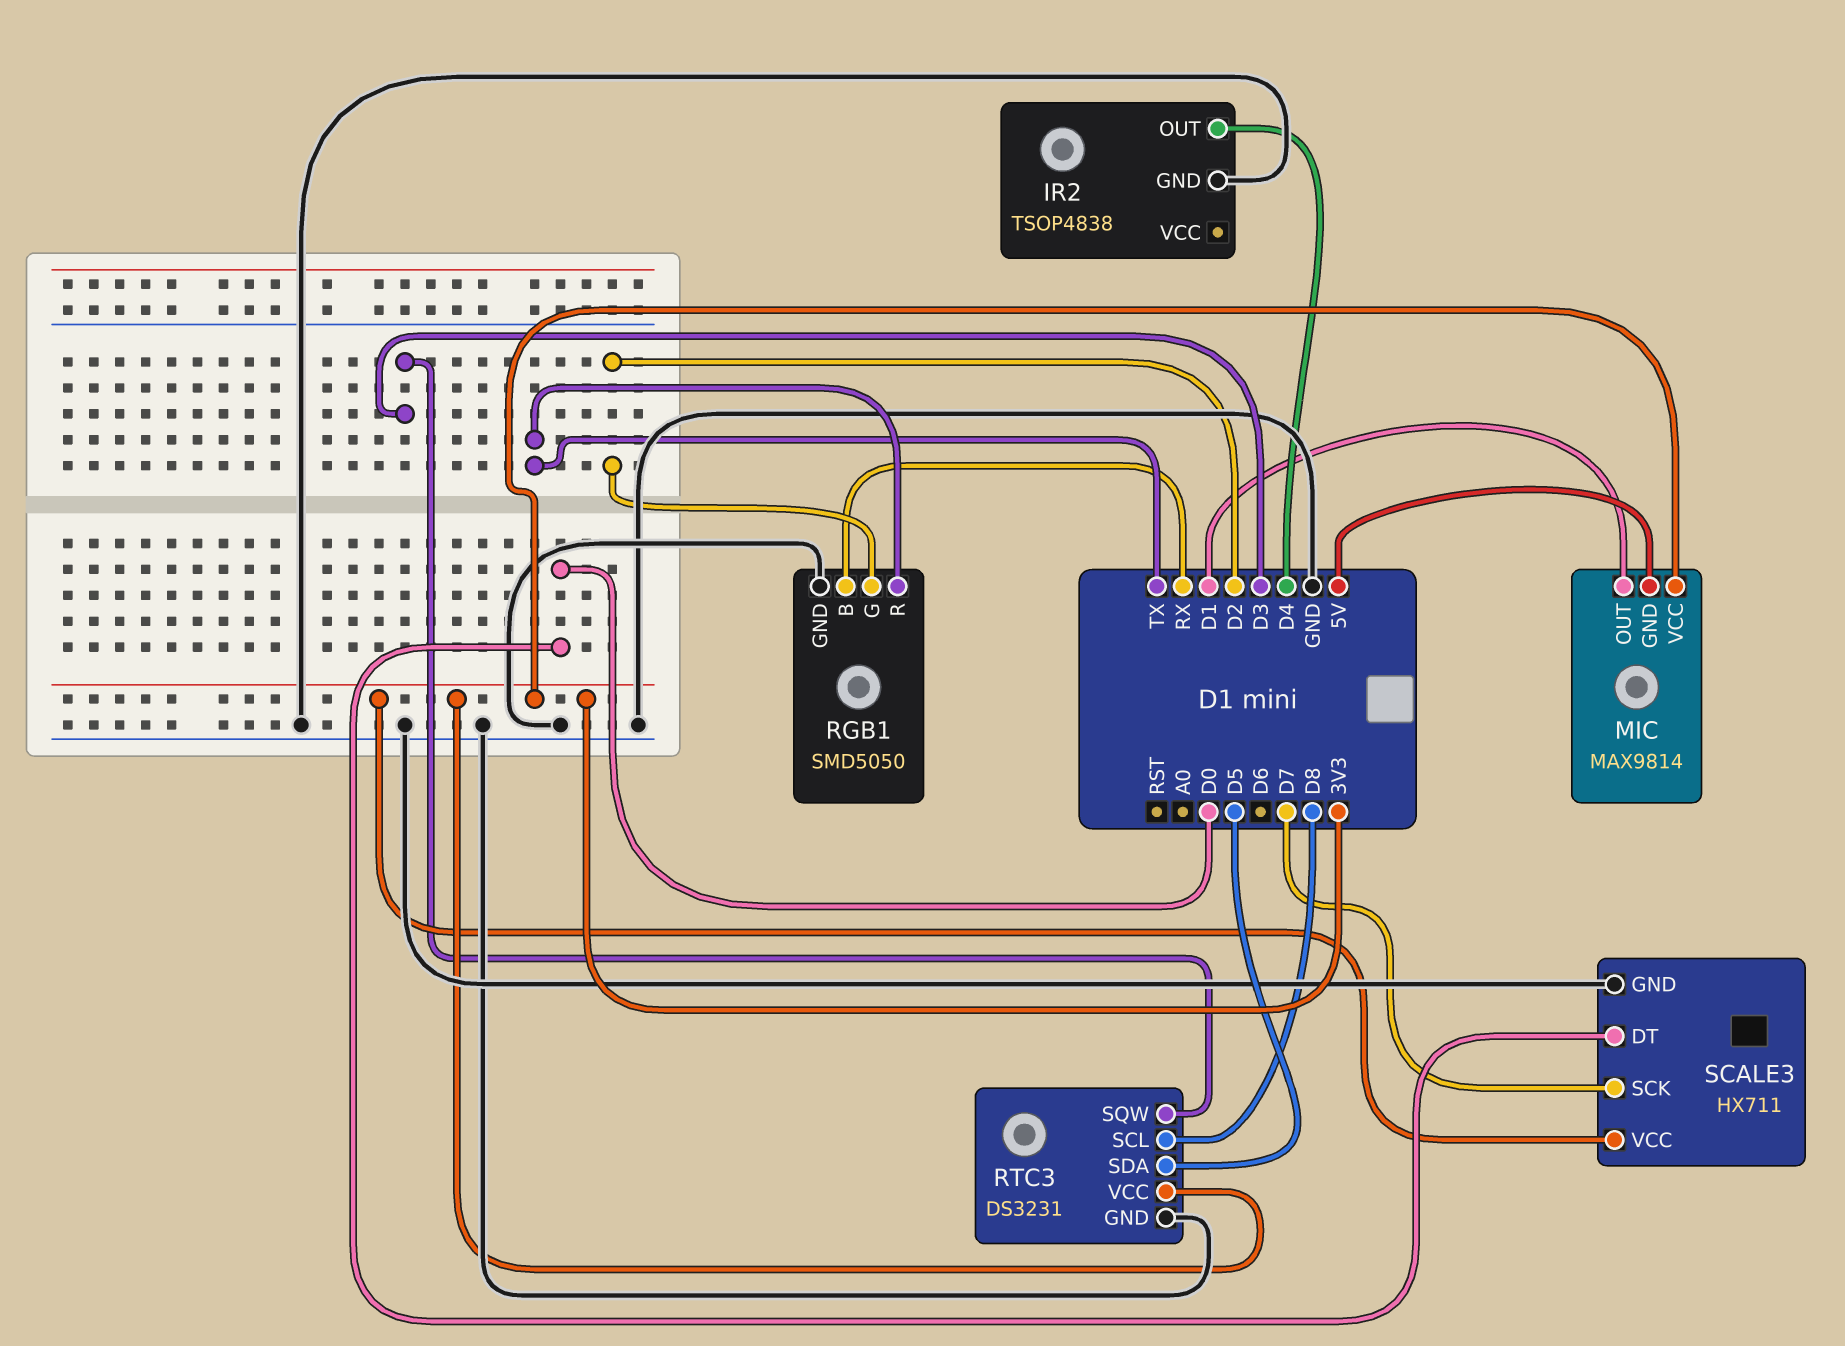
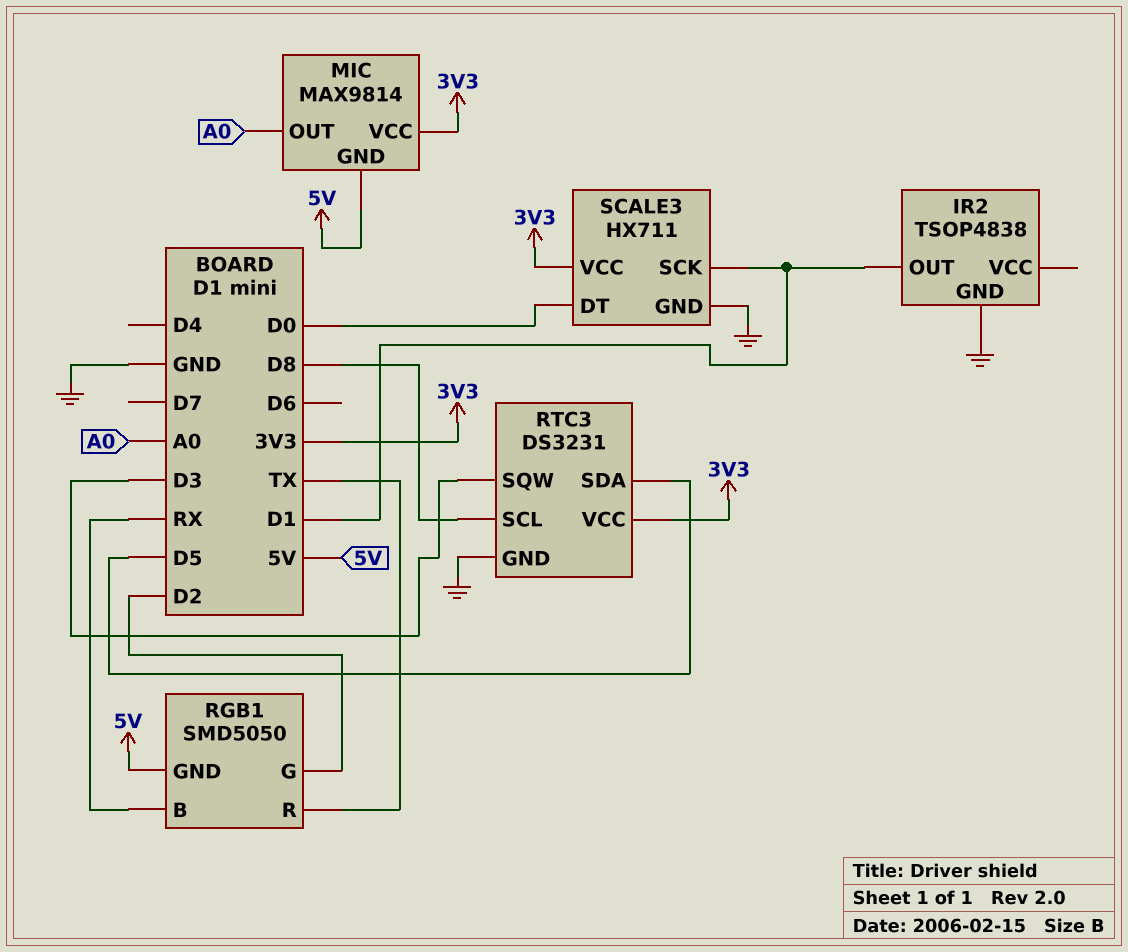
IR2 pin OUT: D4 -> D1
MIC pin OUT: D1 -> A0
RGB1 pin GND: GND -> 5V
SCALE3 pin SCK: D7 -> D1

